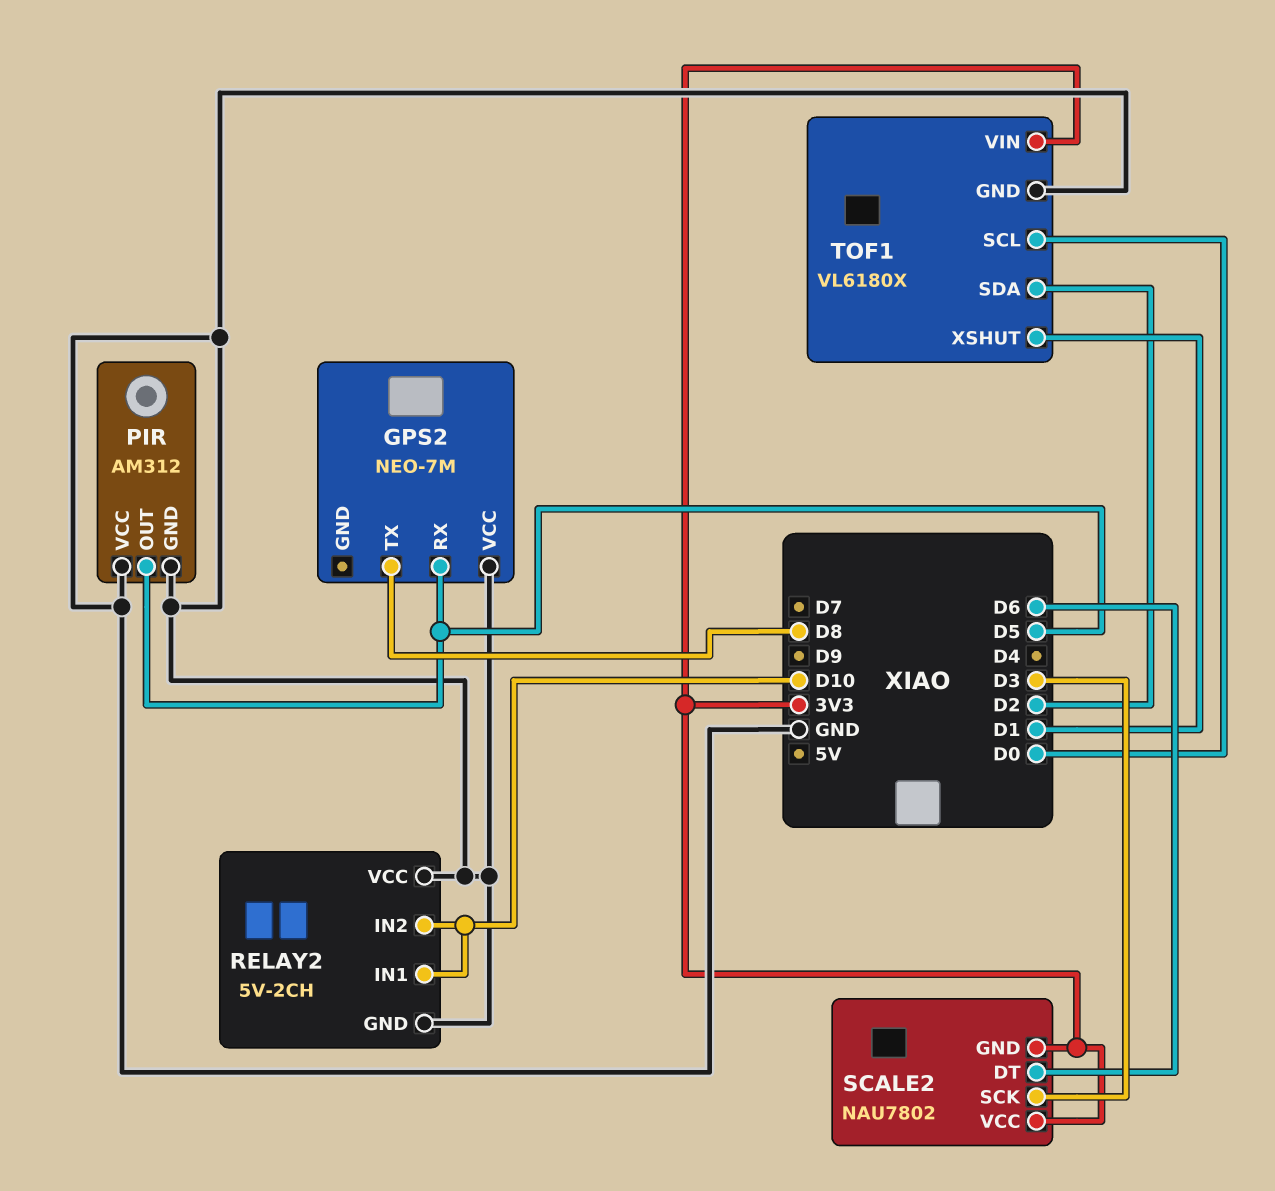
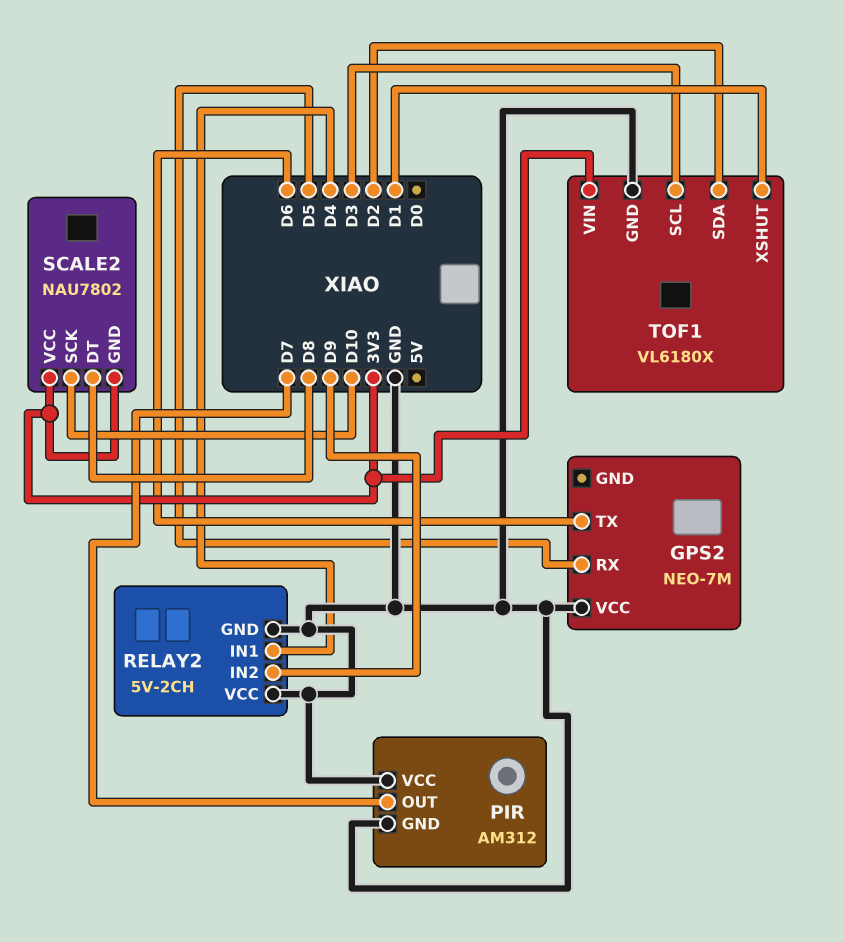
GPS2 pin TX: D8 -> D6
PIR pin OUT: D5 -> D7
RELAY2 pin IN1: D10 -> D4
RELAY2 pin IN2: D10 -> D9
SCALE2 pin DT: D6 -> D8
SCALE2 pin SCK: D3 -> D10
TOF1 pin SCL: D0 -> D3

